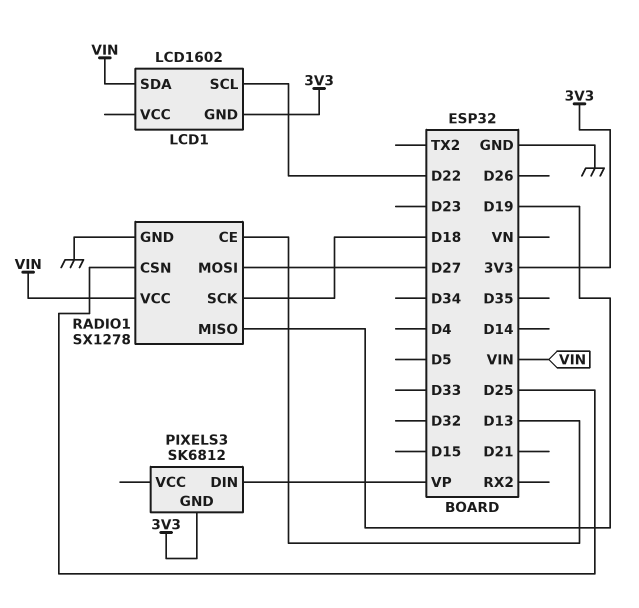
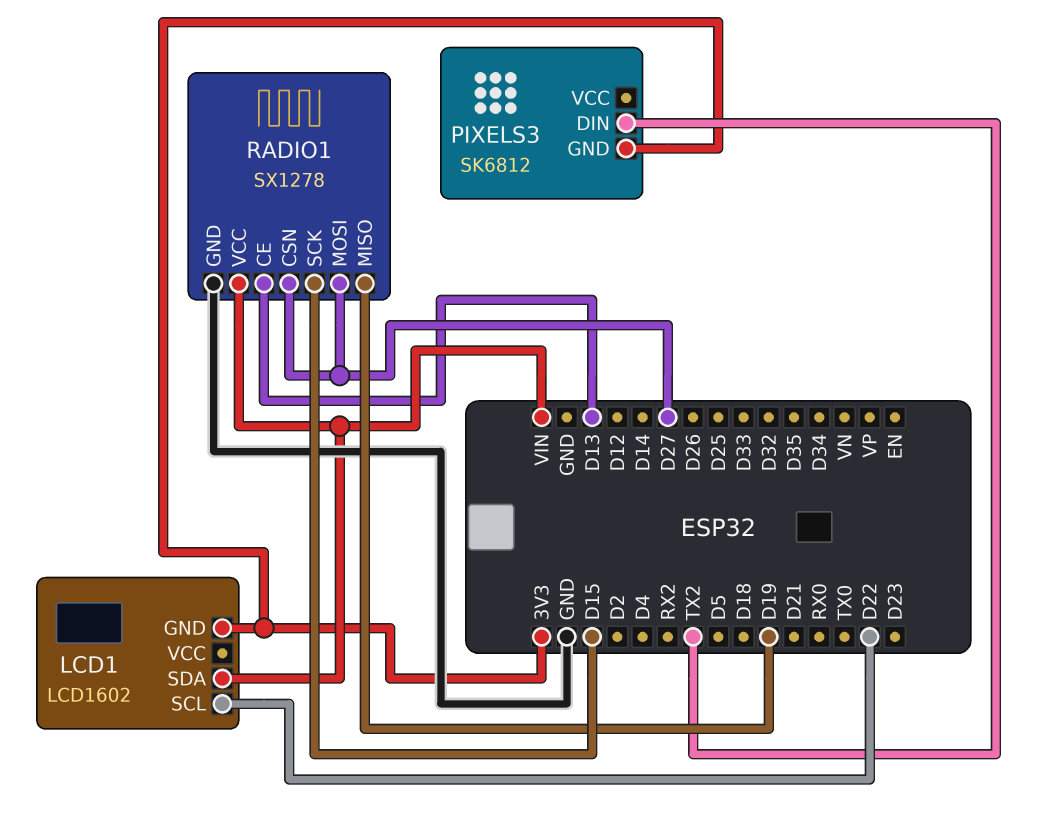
PIXELS3 pin DIN: VP -> TX2
RADIO1 pin CSN: D25 -> D27
RADIO1 pin SCK: D18 -> D15

